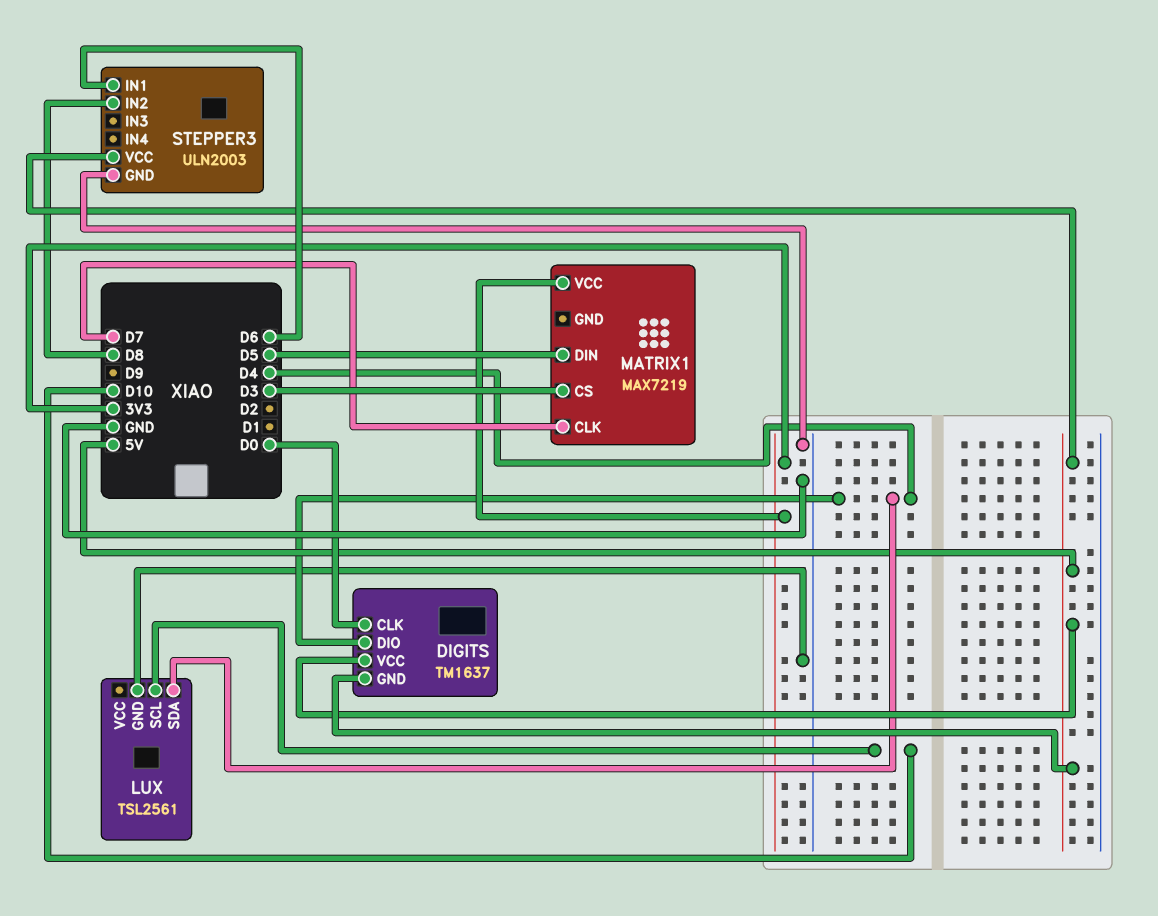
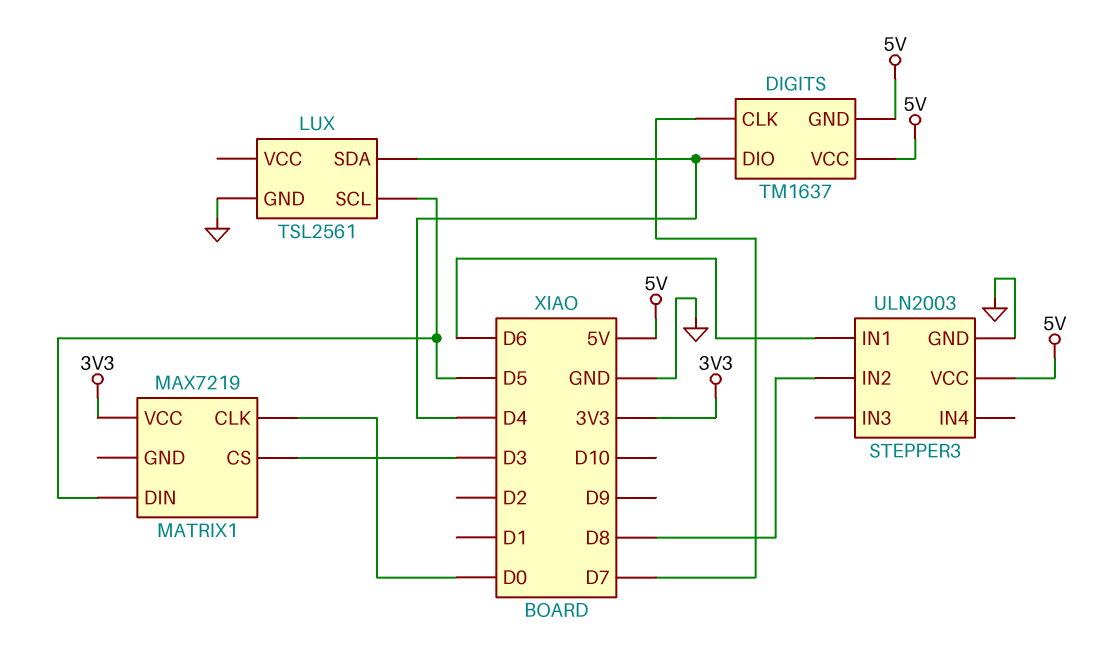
DIGITS pin CLK: D0 -> D7
LUX pin SCL: D10 -> D5
MATRIX1 pin CLK: D7 -> D0

